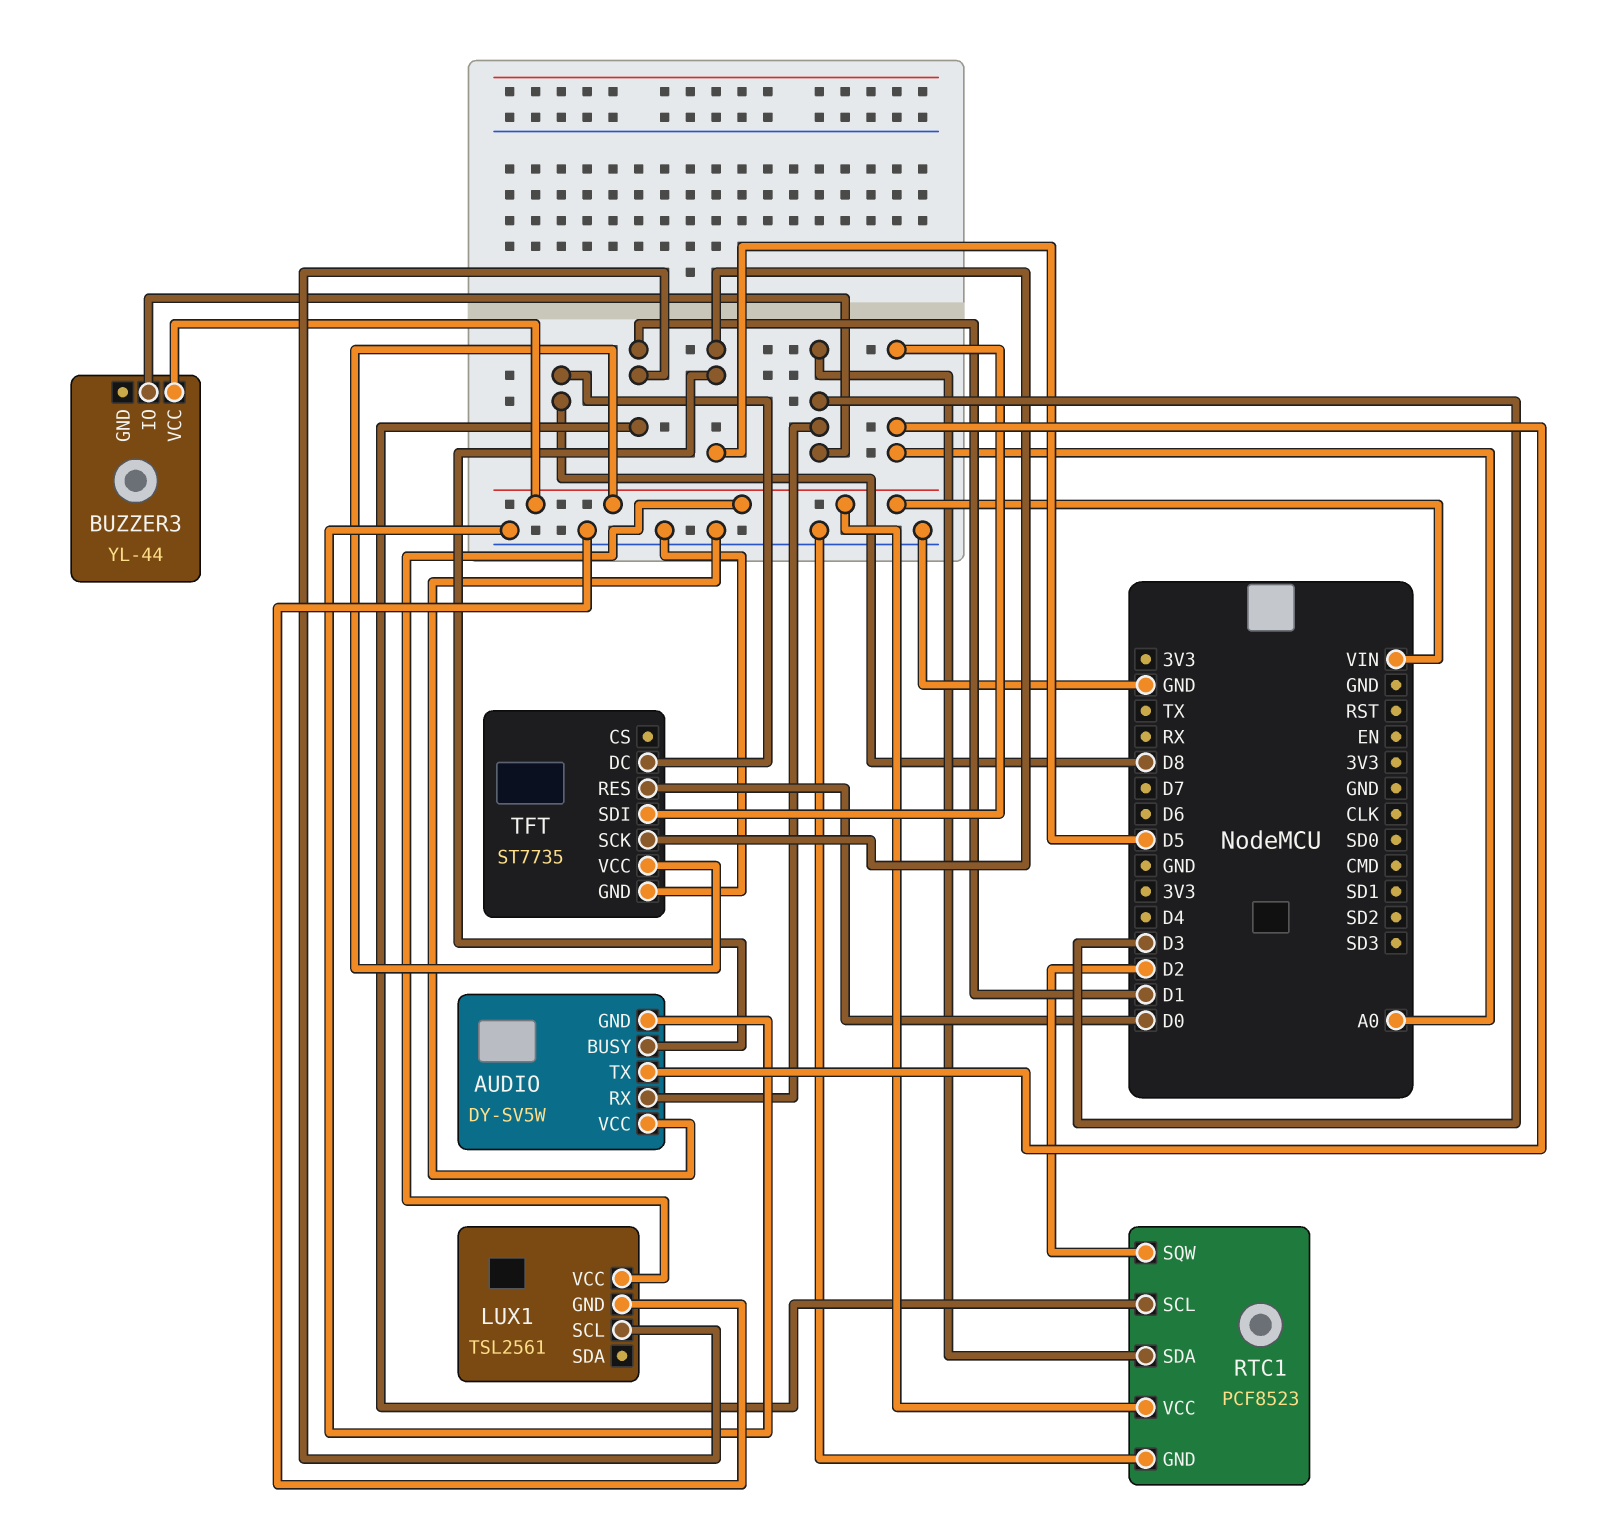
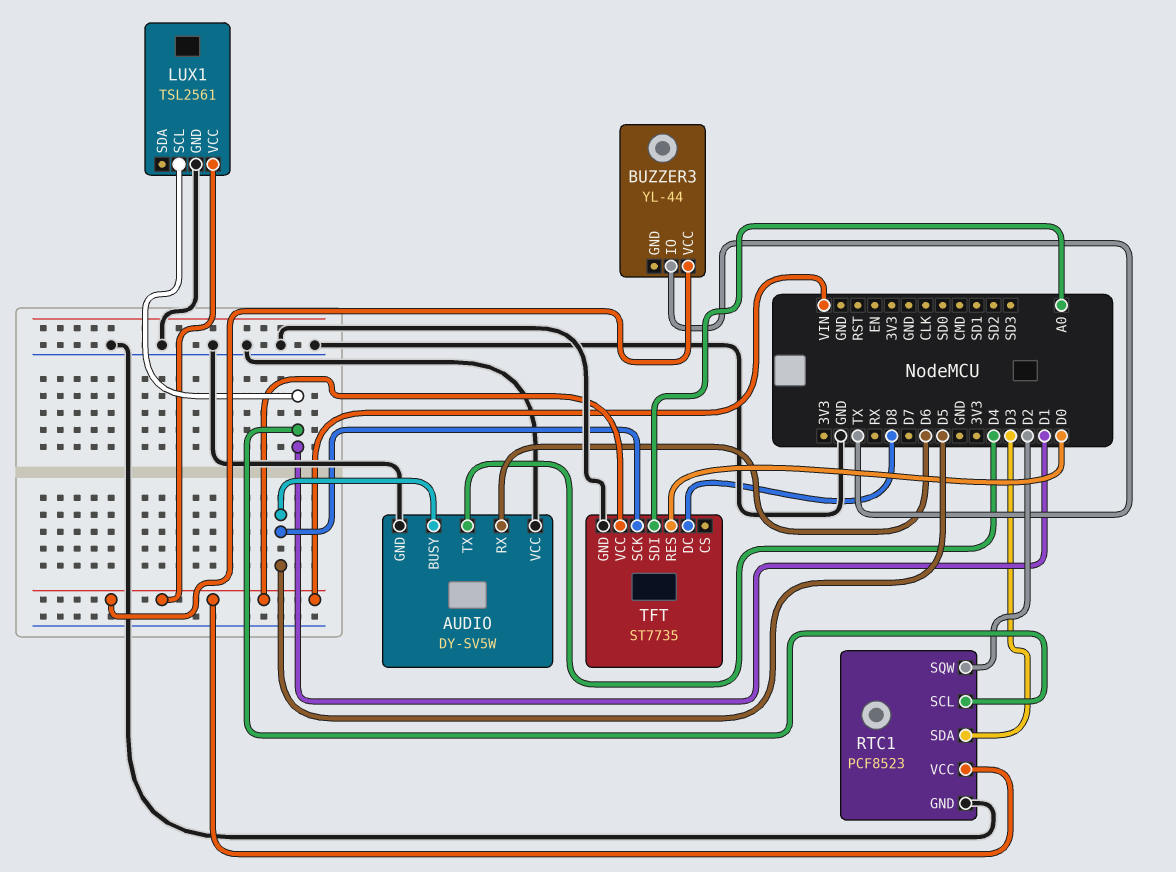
AUDIO pin RX: D3 -> D6
AUDIO pin TX: A0 -> D4
BUZZER3 pin IO: D3 -> TX

